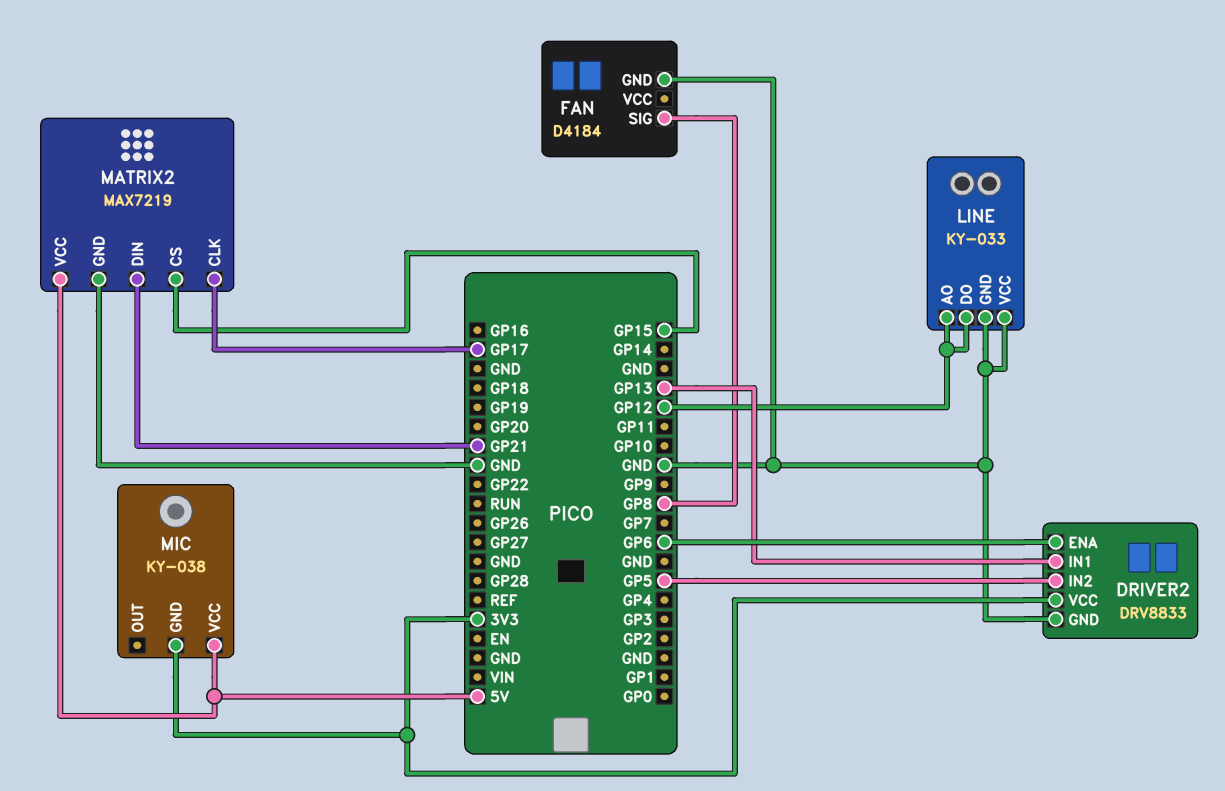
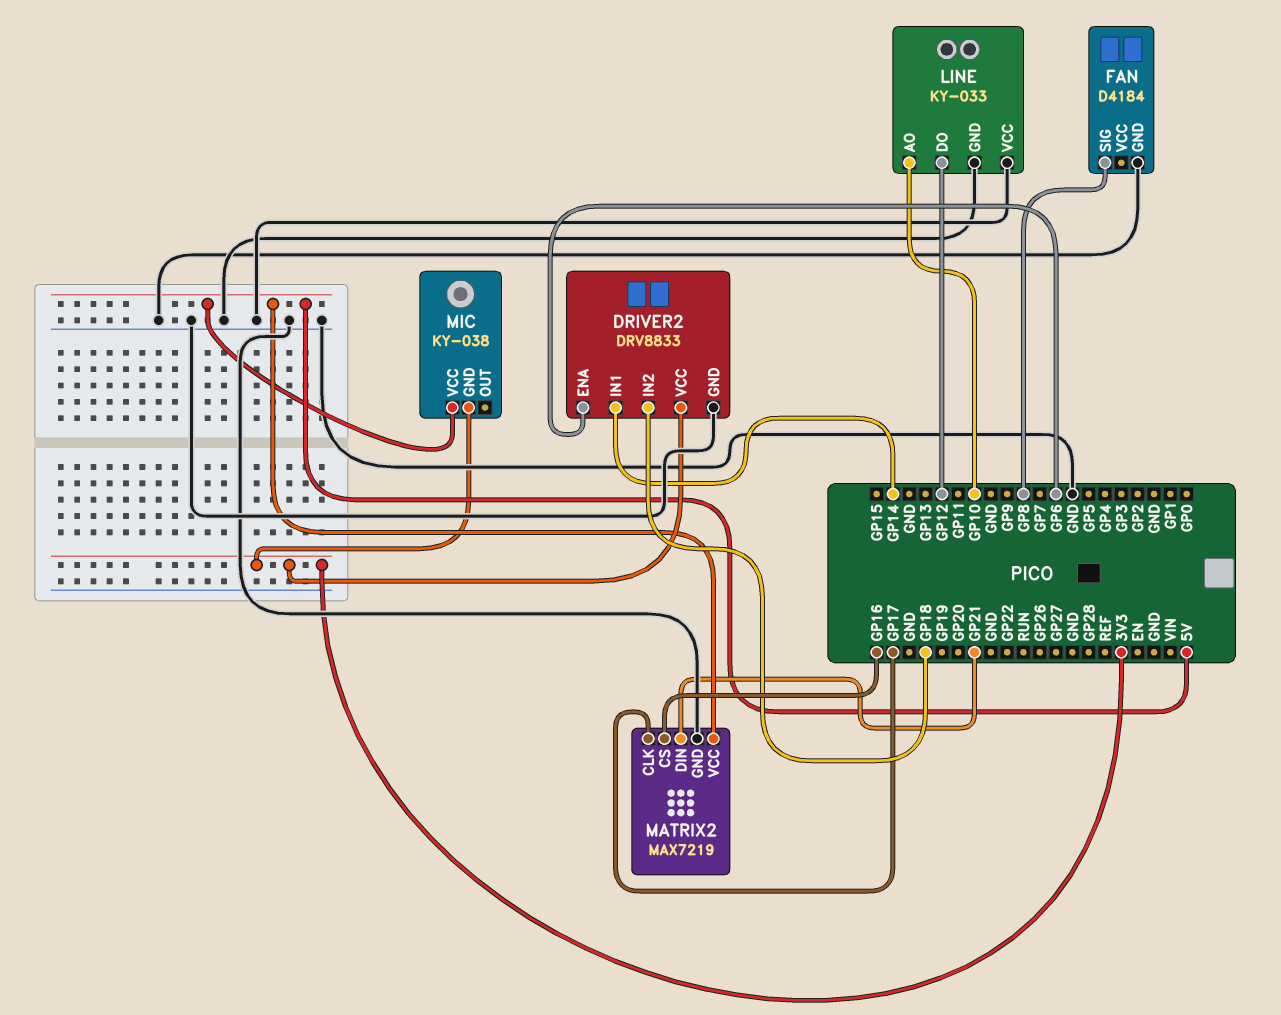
DRIVER2 pin IN1: GP13 -> GP14
DRIVER2 pin IN2: GP5 -> GP18
LINE pin AO: GP12 -> GP10
MATRIX2 pin CS: GP15 -> GP16

